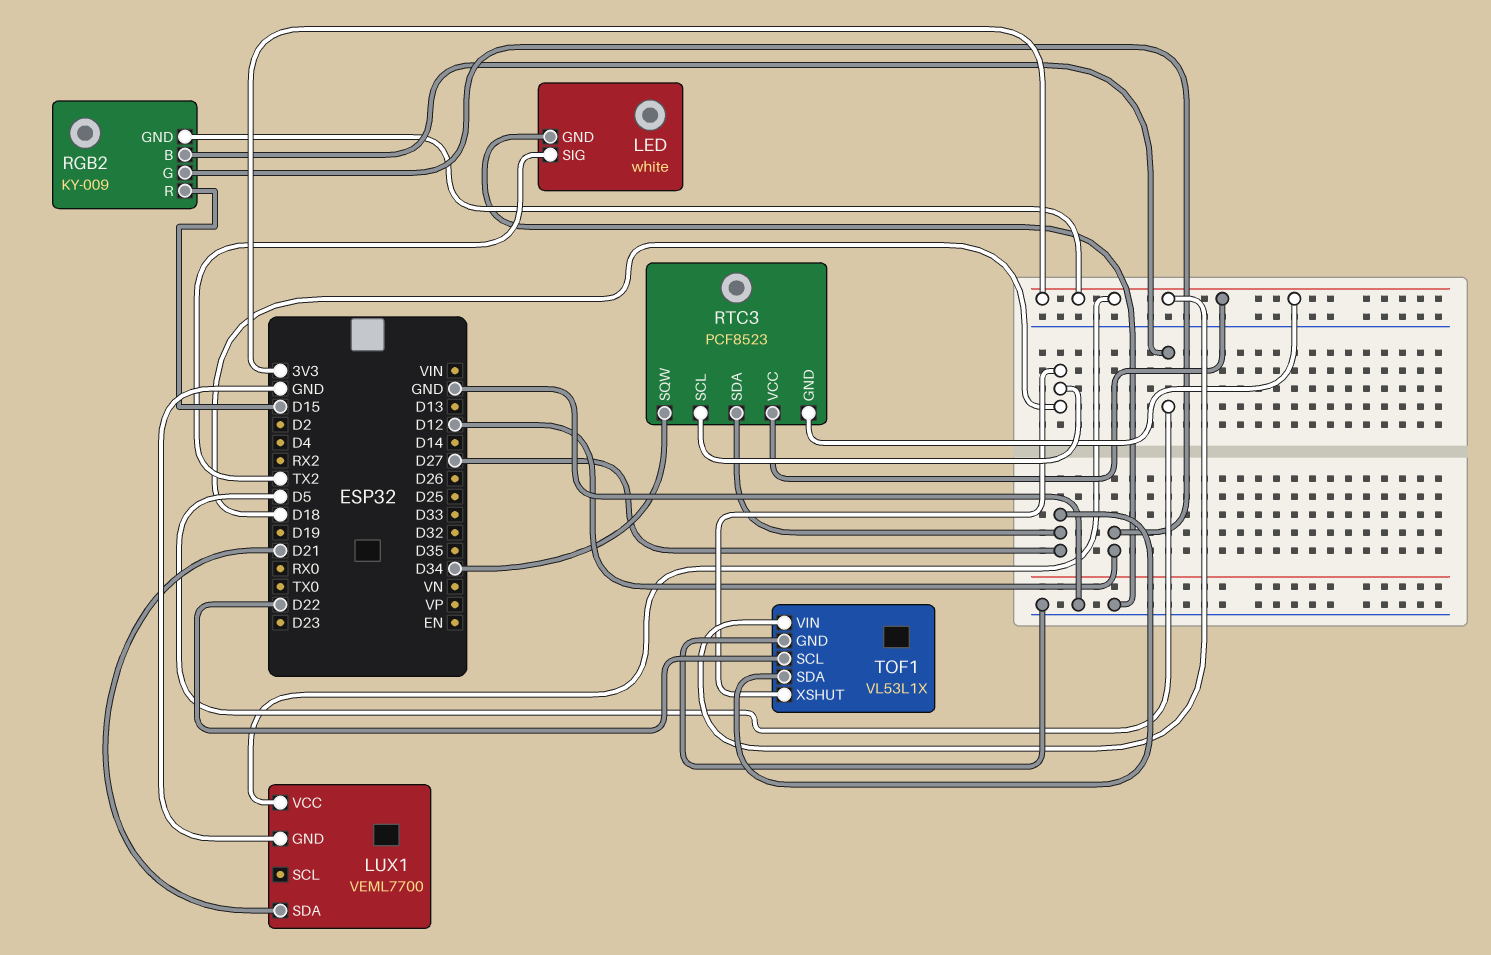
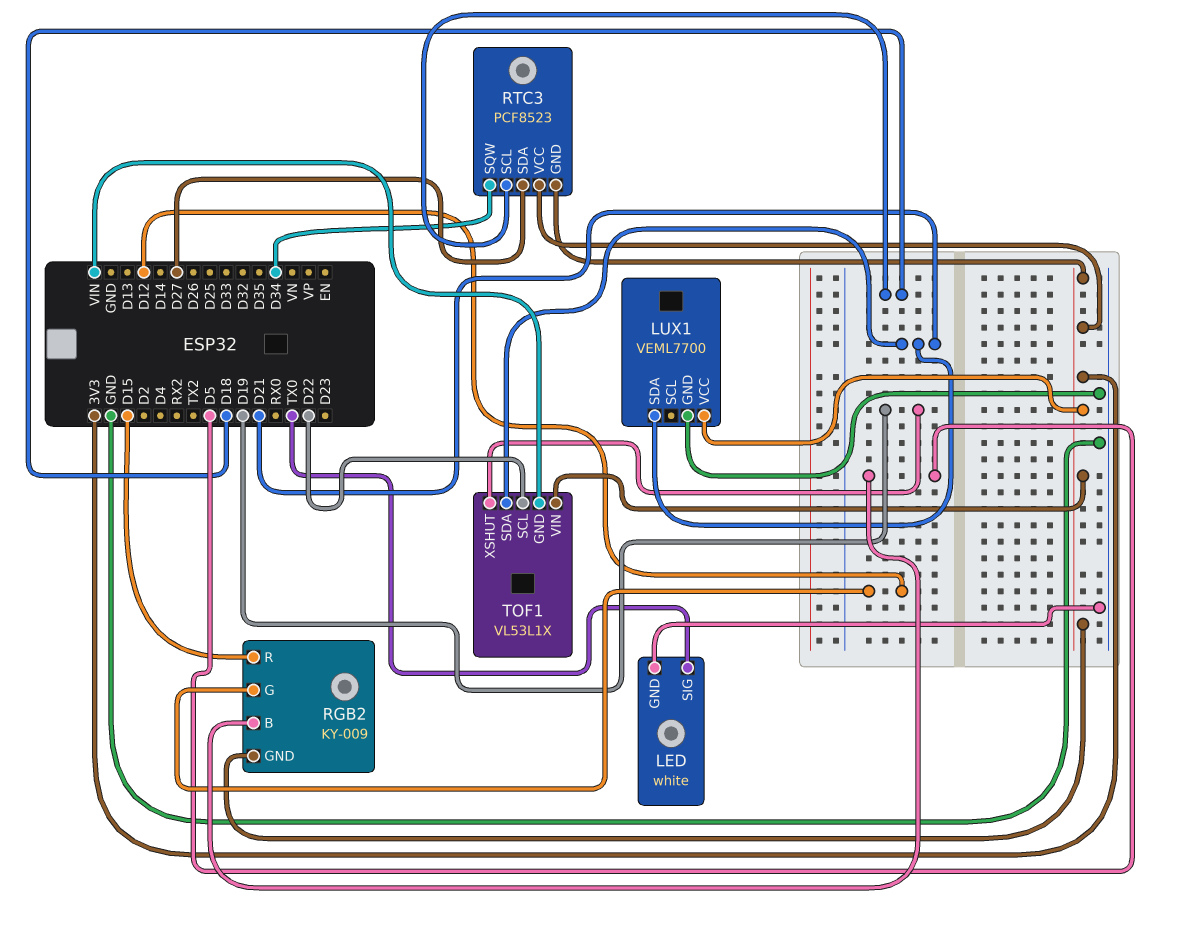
LED pin SIG: TX2 -> TX0
TOF1 pin GND: GND -> VIN
TOF1 pin SDA: D27 -> D21
TOF1 pin XSHUT: D18 -> D19

